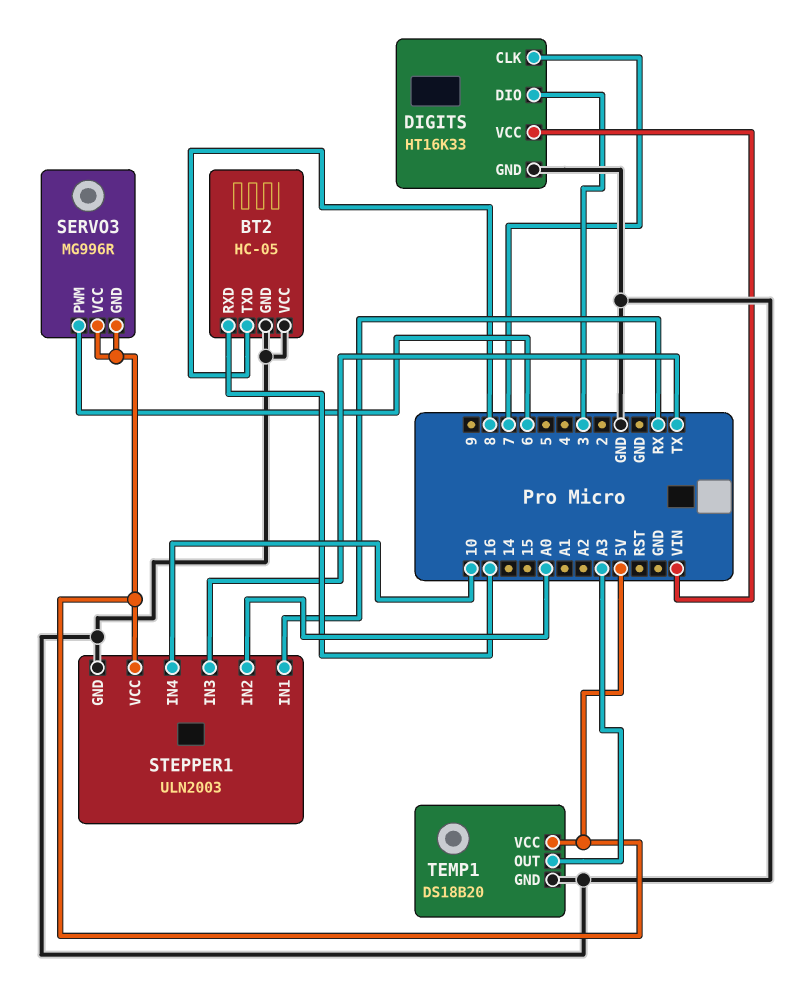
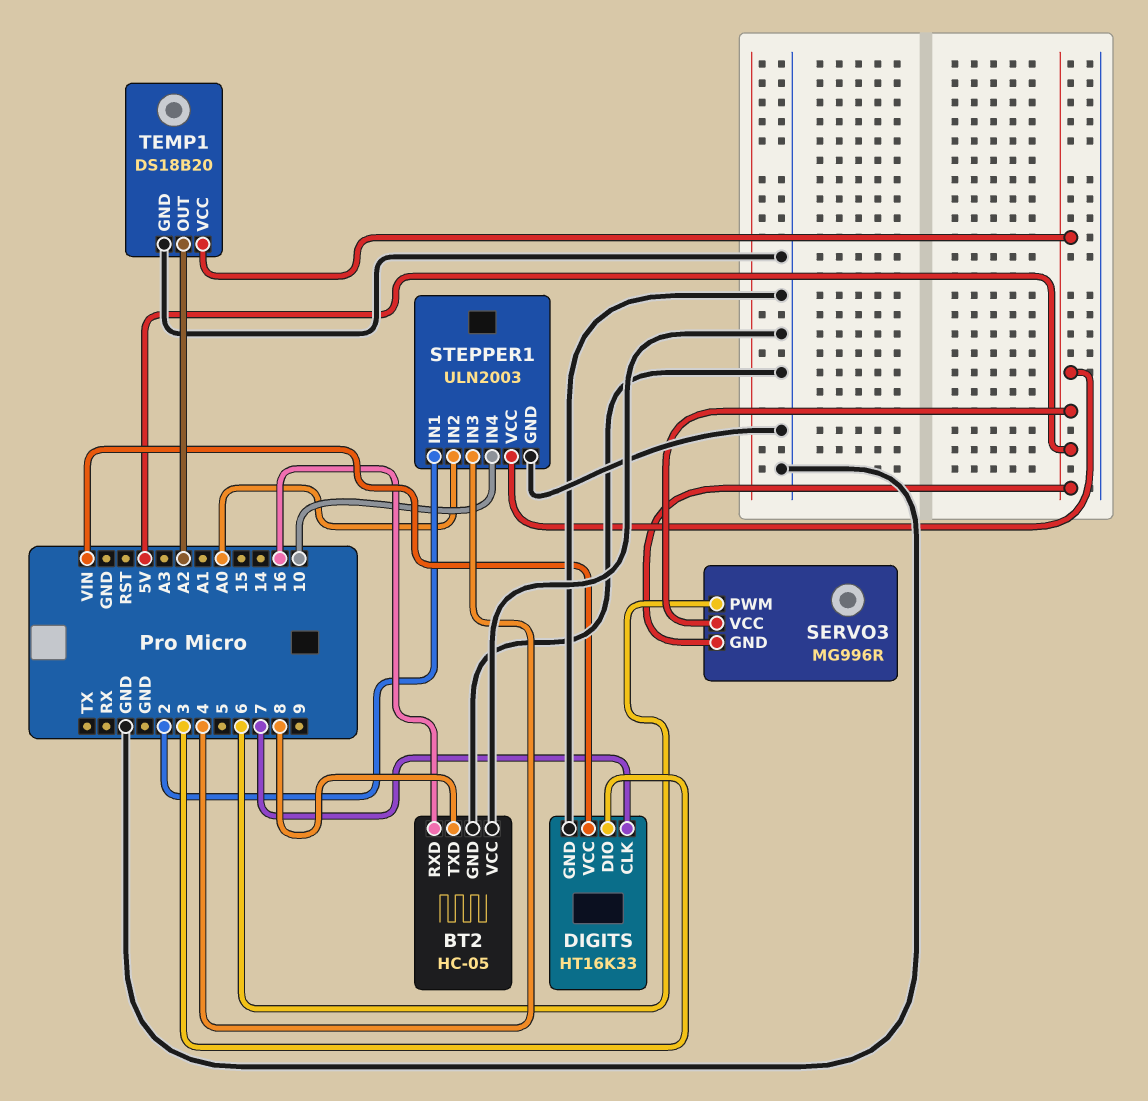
STEPPER1 pin IN1: RX -> 2
STEPPER1 pin IN3: TX -> 4
TEMP1 pin OUT: A3 -> A2

